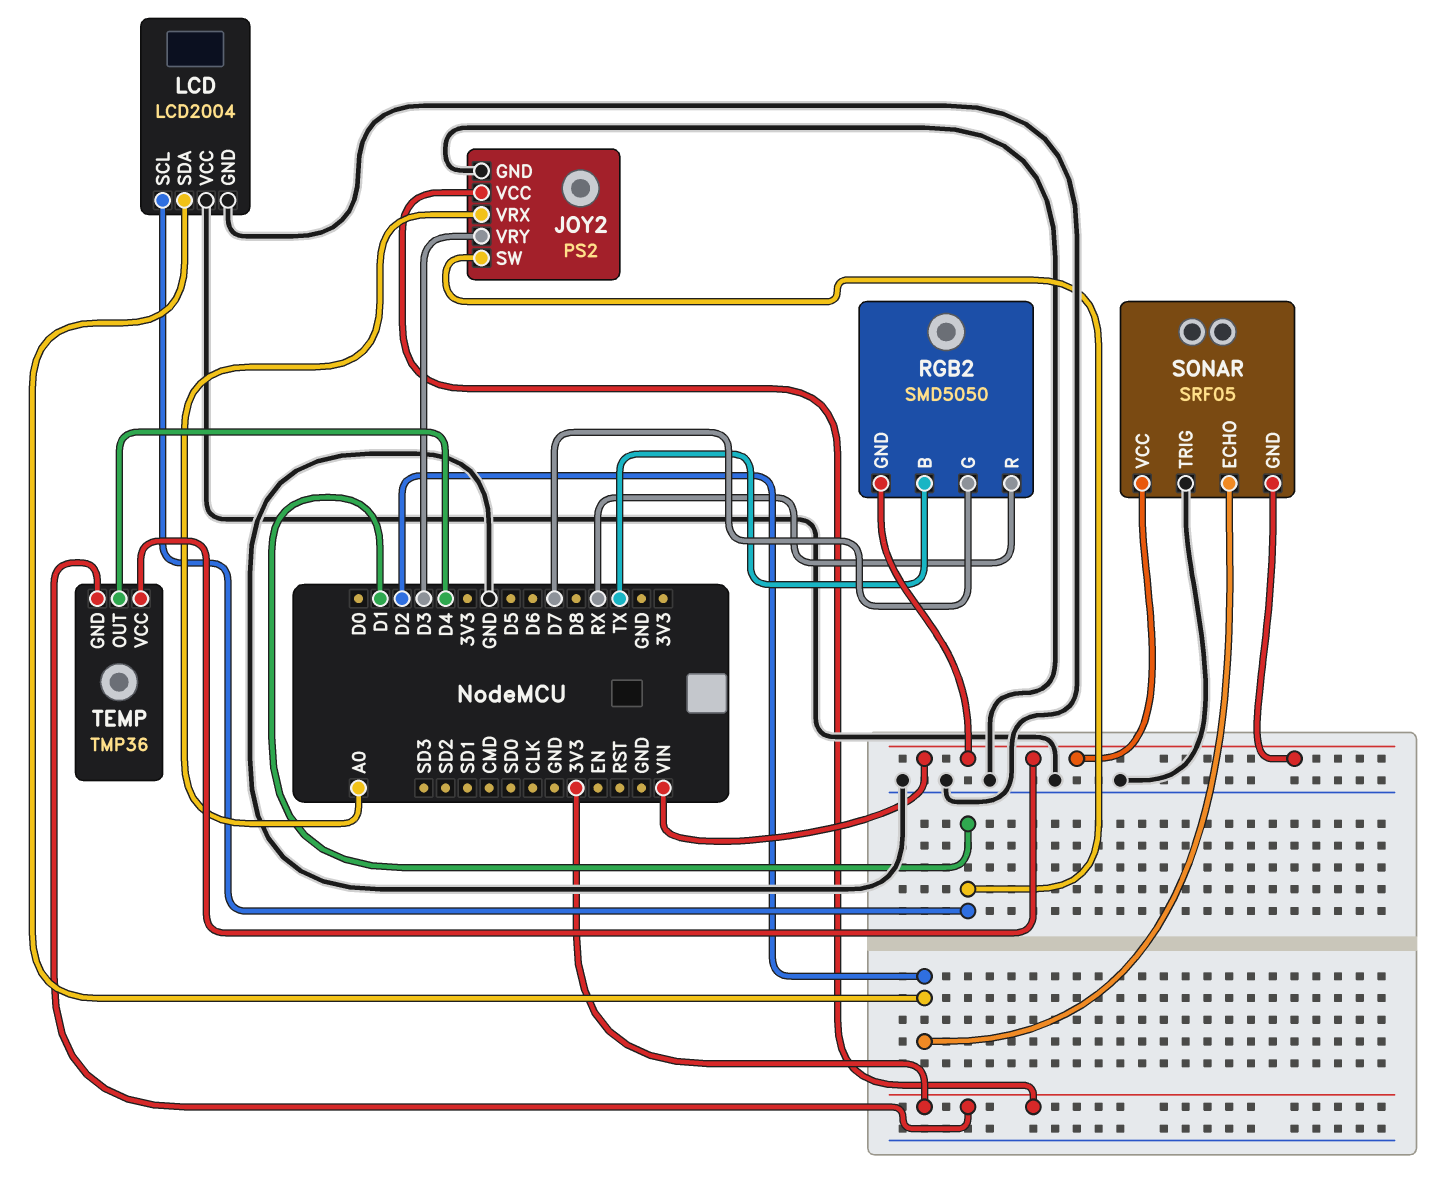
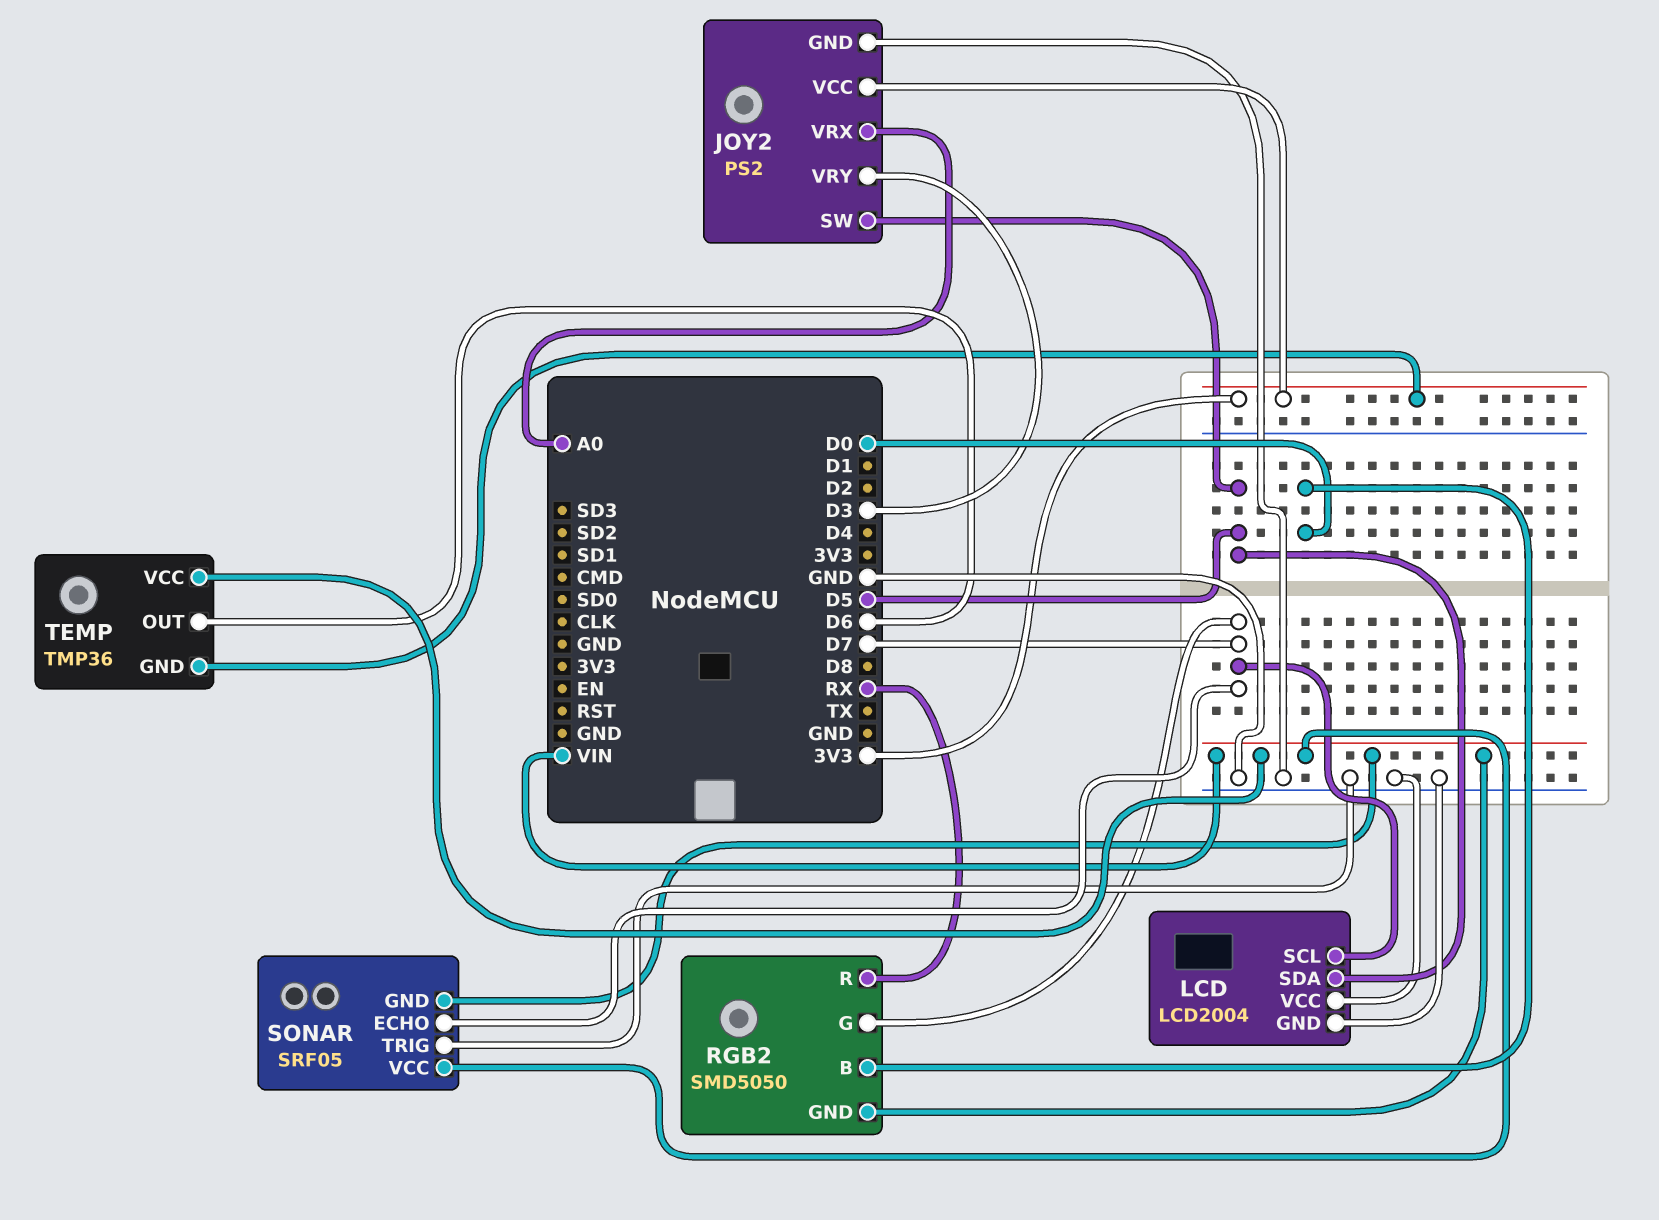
JOY2 pin SW: D1 -> D5
LCD pin SCL: D1 -> D7
LCD pin SDA: D2 -> D5
RGB2 pin B: TX -> D0
SONAR pin ECHO: D2 -> D7
TEMP pin OUT: D4 -> D6

